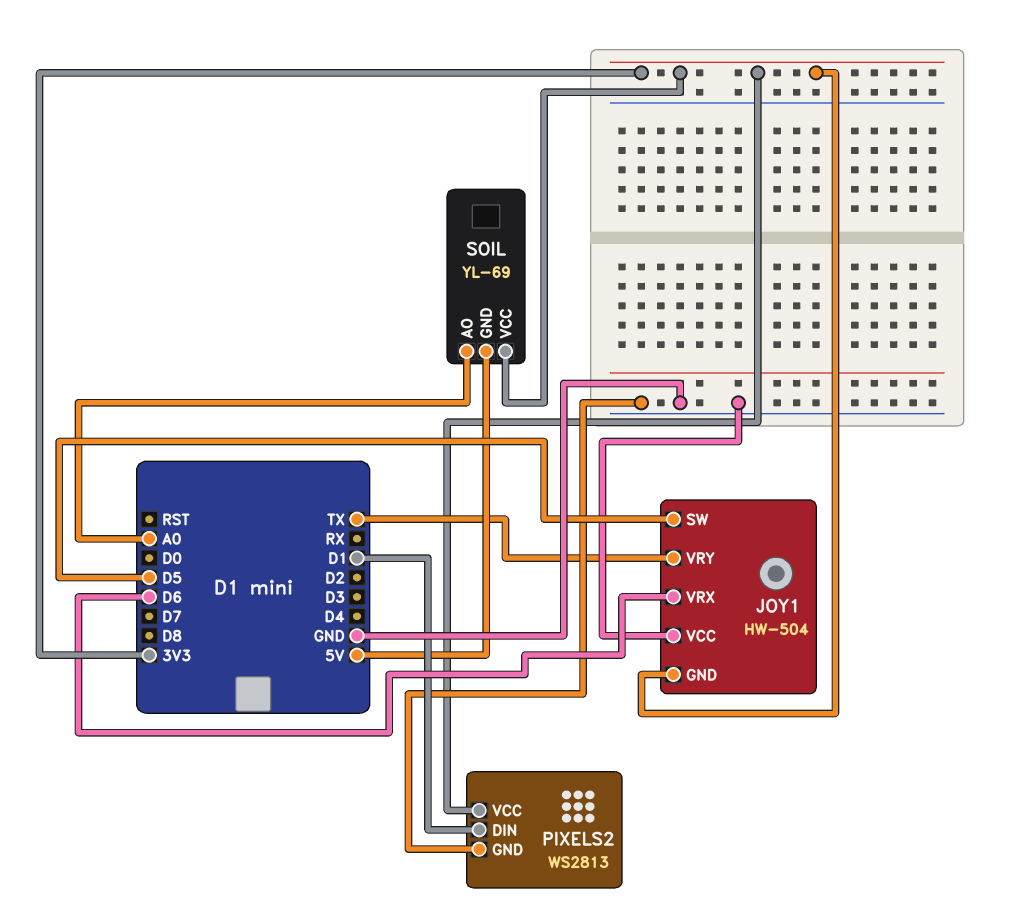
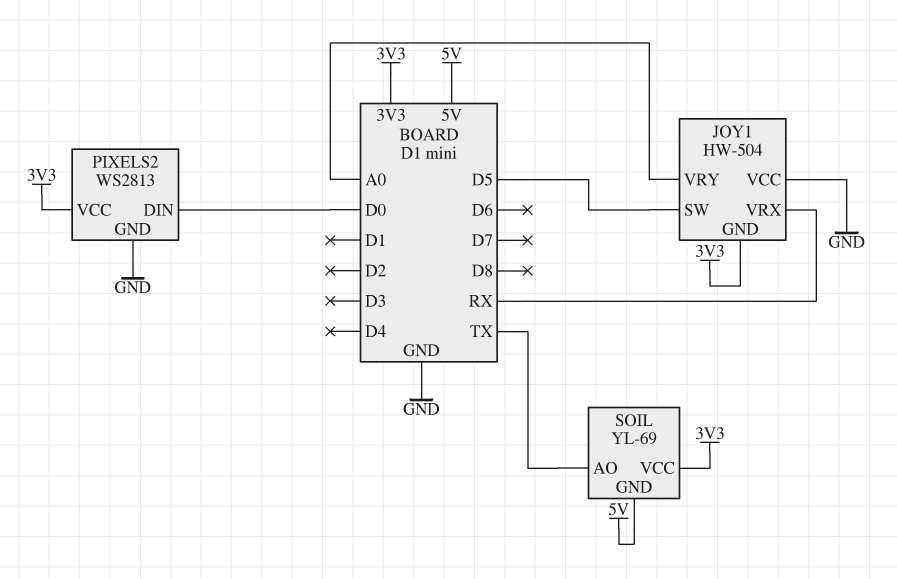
JOY1 pin VRX: D6 -> RX
JOY1 pin VRY: TX -> A0
PIXELS2 pin DIN: D1 -> D0
SOIL pin AO: A0 -> TX

